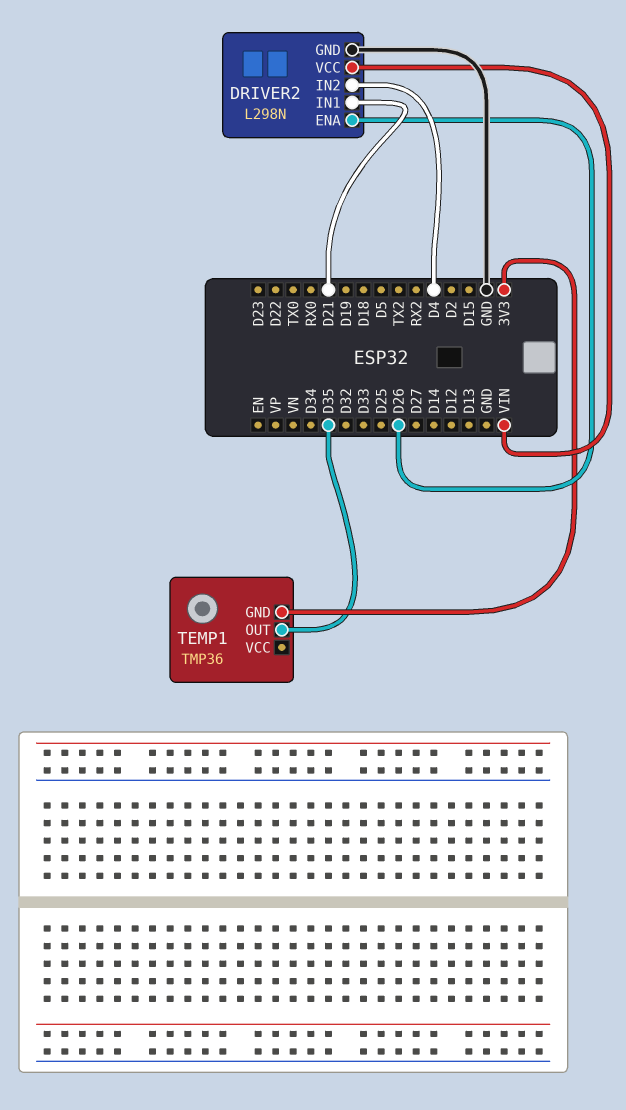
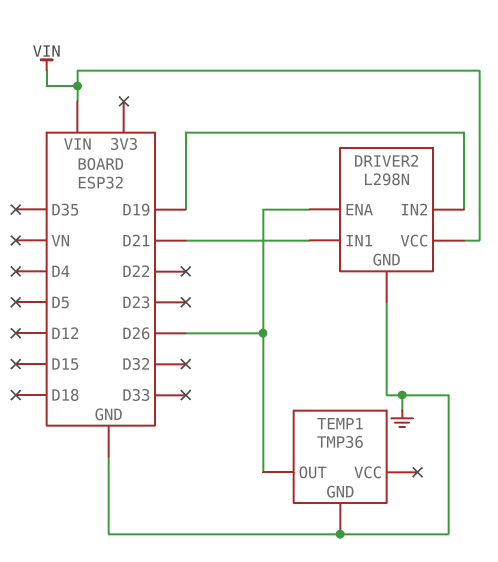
DRIVER2 pin IN2: D4 -> D19
TEMP1 pin GND: 3V3 -> GND
TEMP1 pin OUT: D35 -> D26

